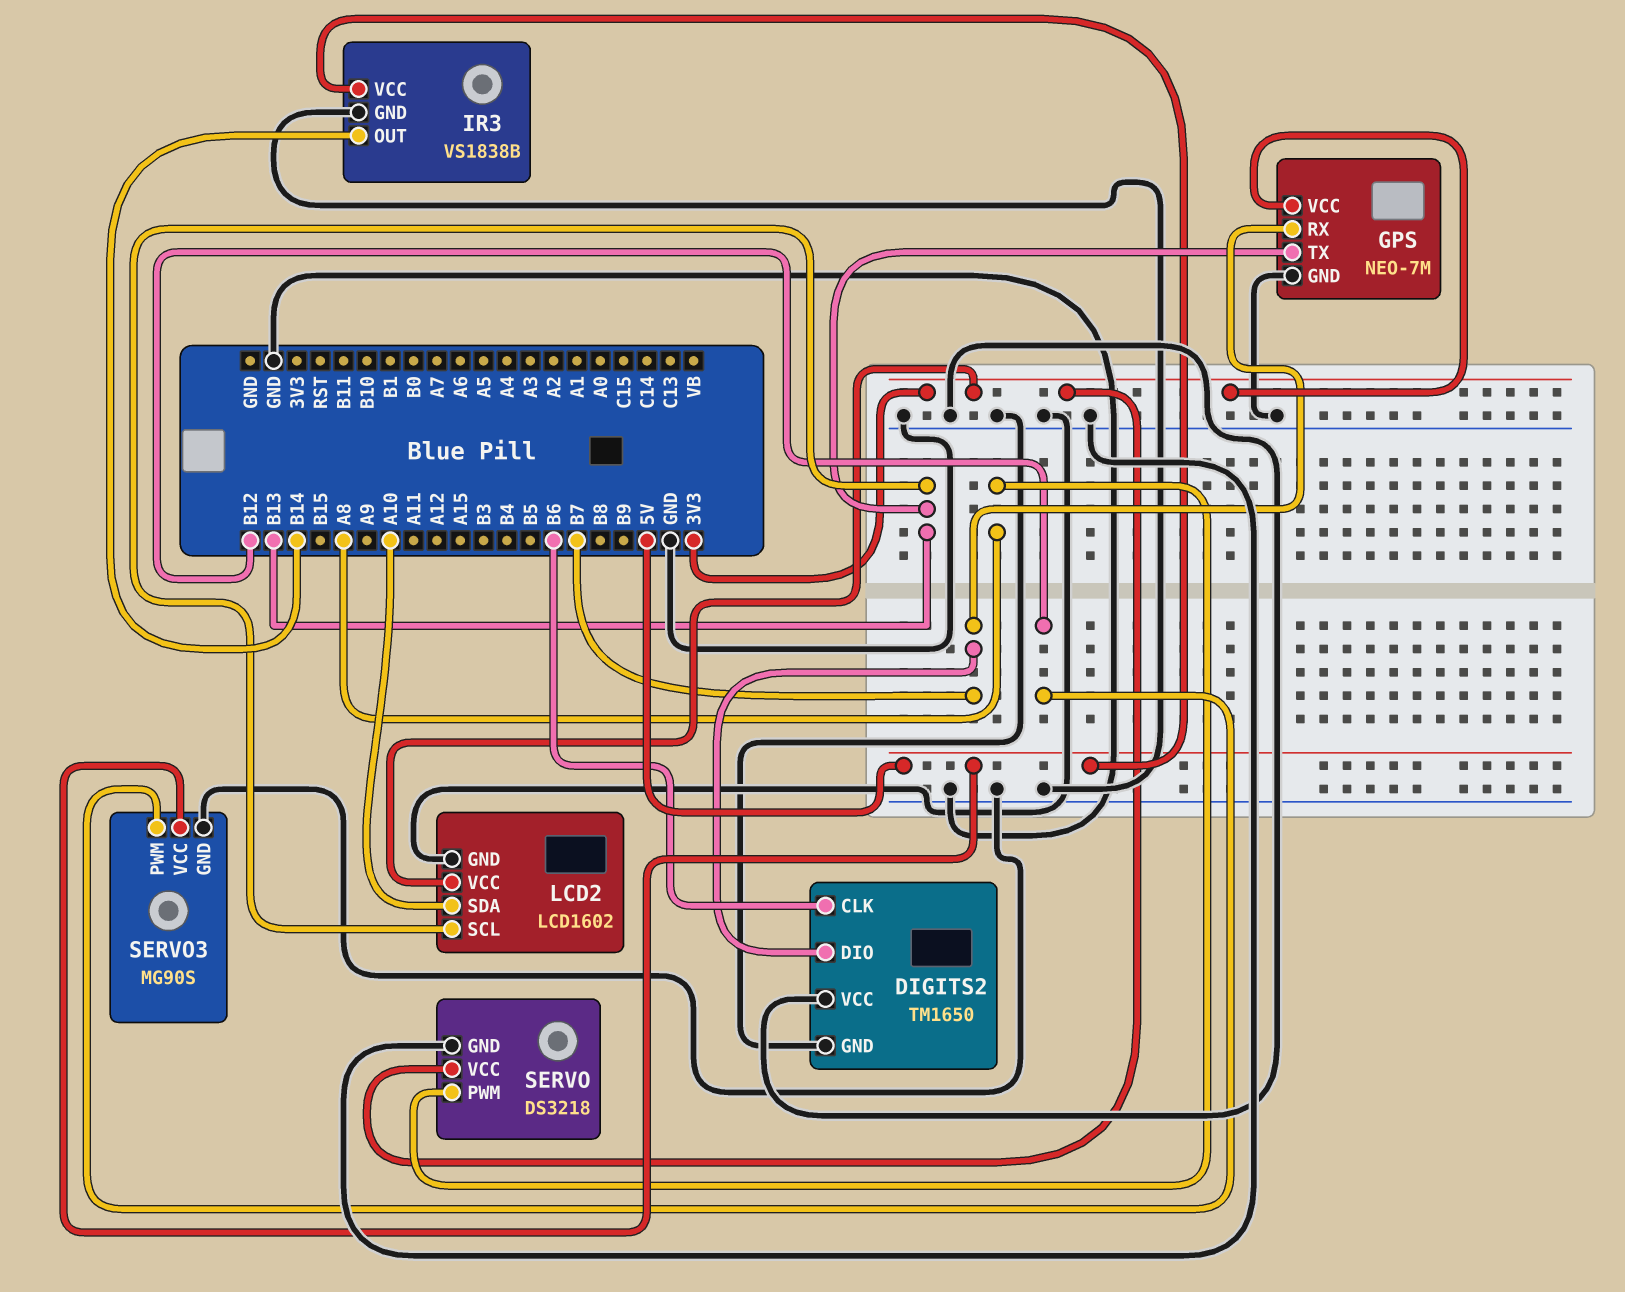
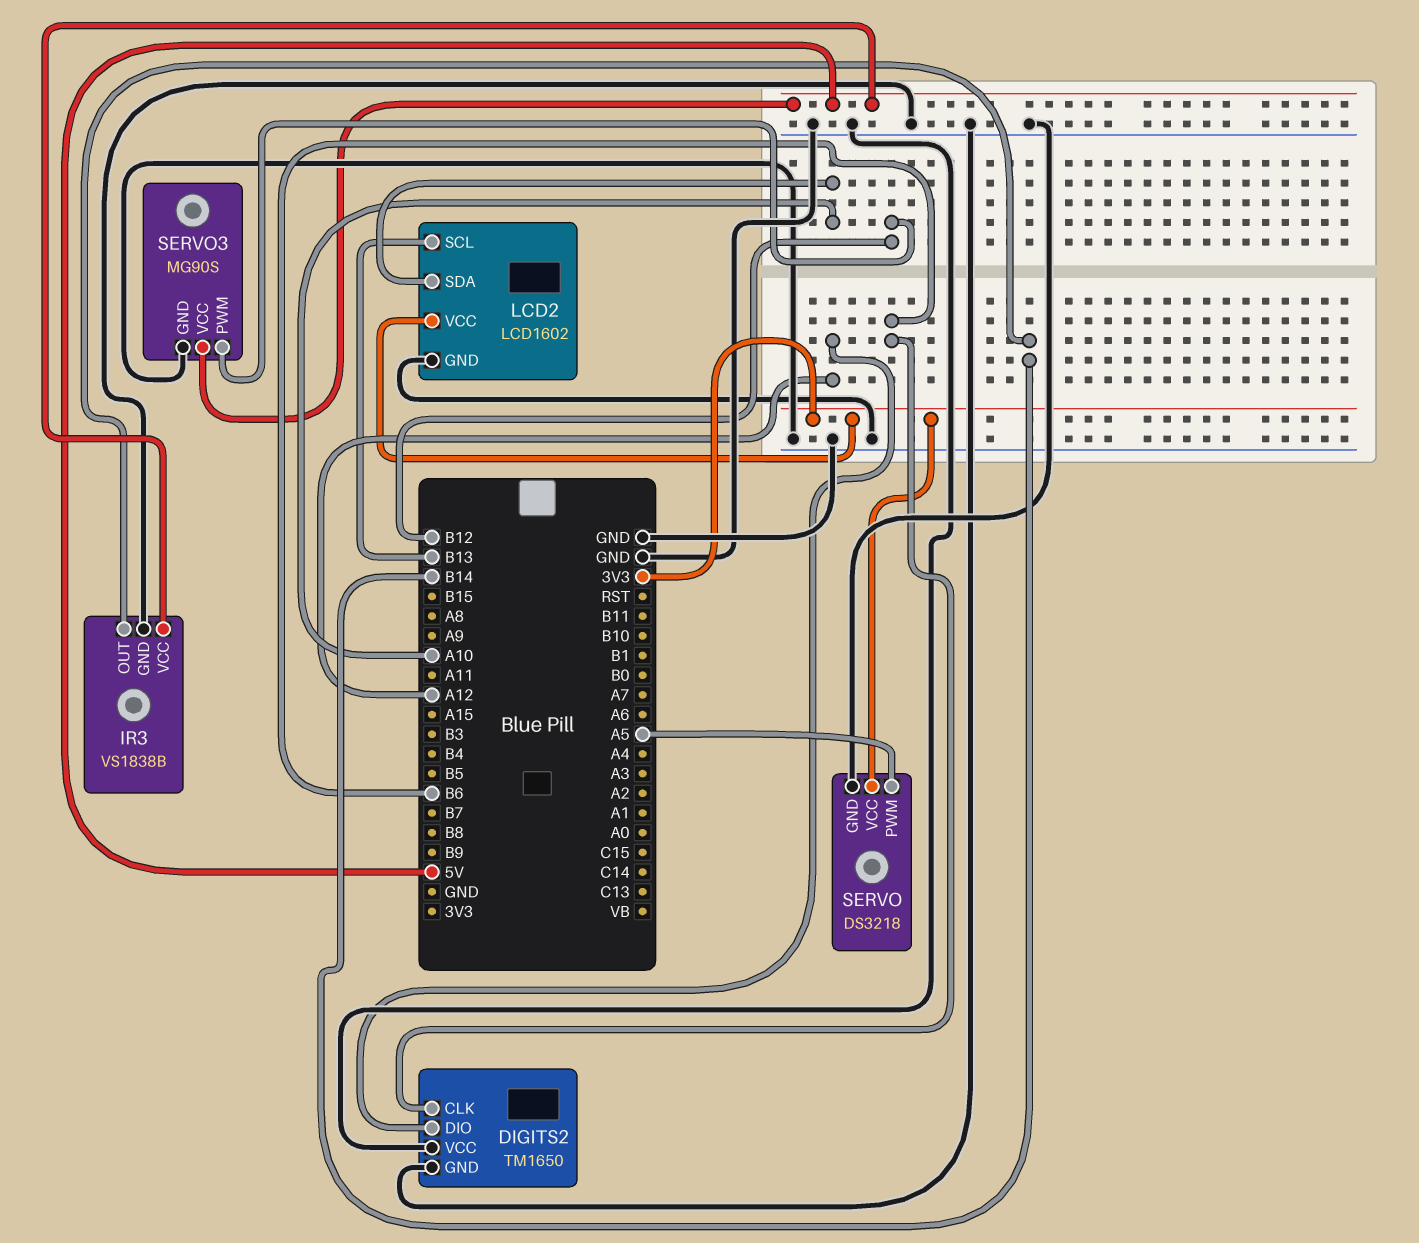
DIGITS2 pin DIO: B7 -> A12
GPS: NEO-7M -> none
GPS pin GND: GND -> none
GPS pin RX: B7 -> none
GPS pin TX: B13 -> none
GPS pin VCC: 3V3 -> none
SERVO pin PWM: A8 -> A5

